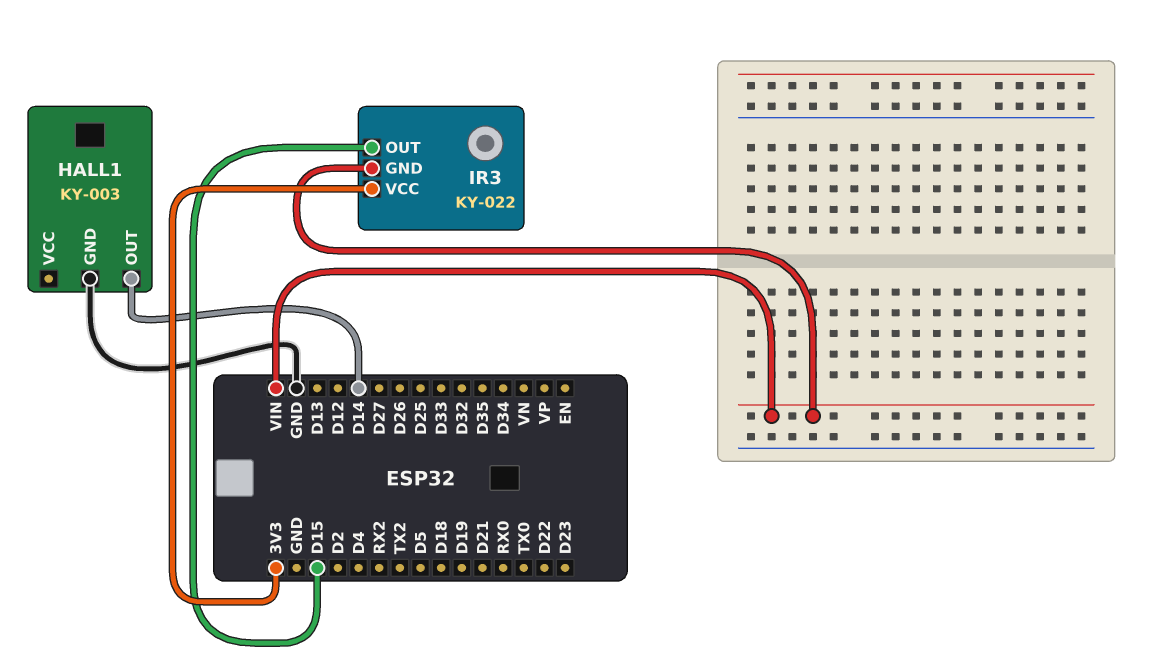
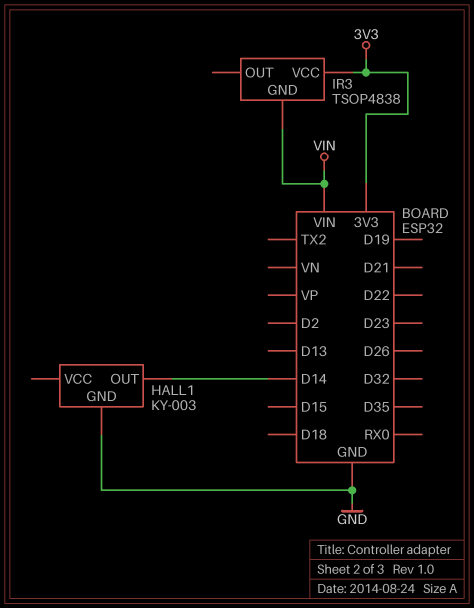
IR3: KY-022 -> TSOP4838
IR3 pin OUT: D15 -> none

